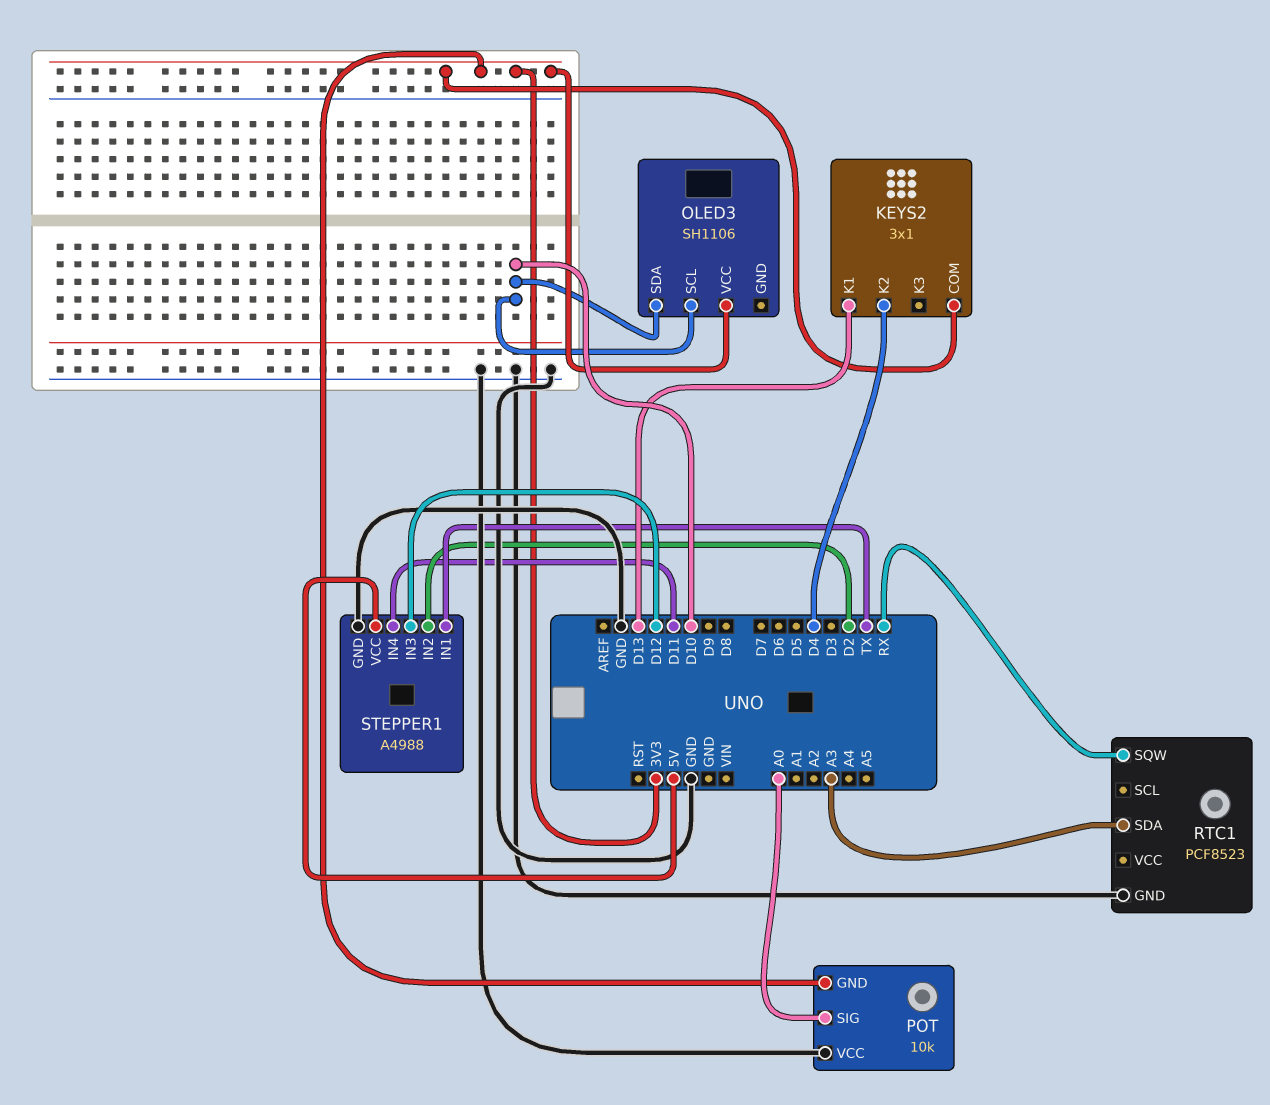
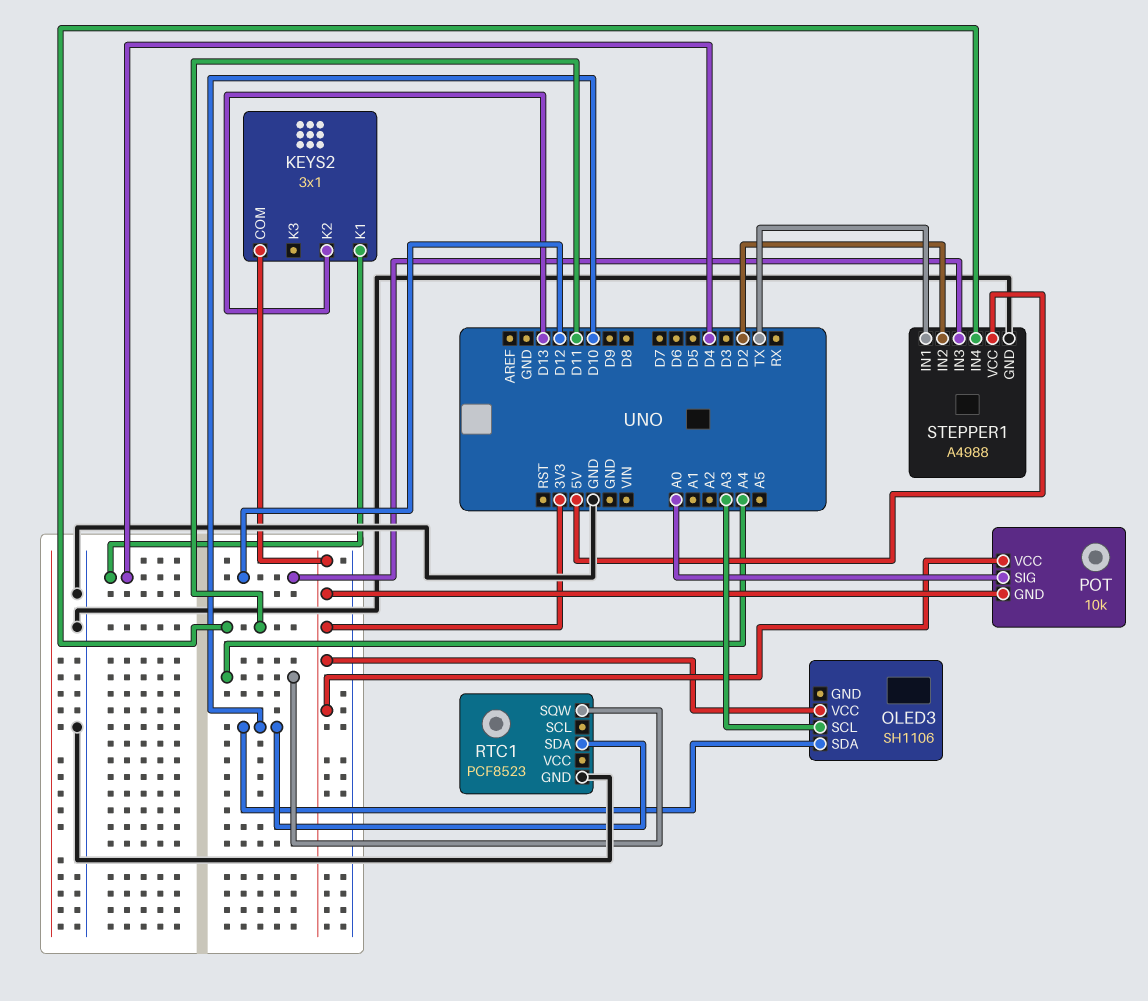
KEYS2 pin K1: D13 -> D4
KEYS2 pin K2: D4 -> D13
OLED3 pin SCL: D10 -> A3
POT pin VCC: GND -> 3V3
RTC1 pin SDA: A3 -> D10
RTC1 pin SQW: RX -> A4

